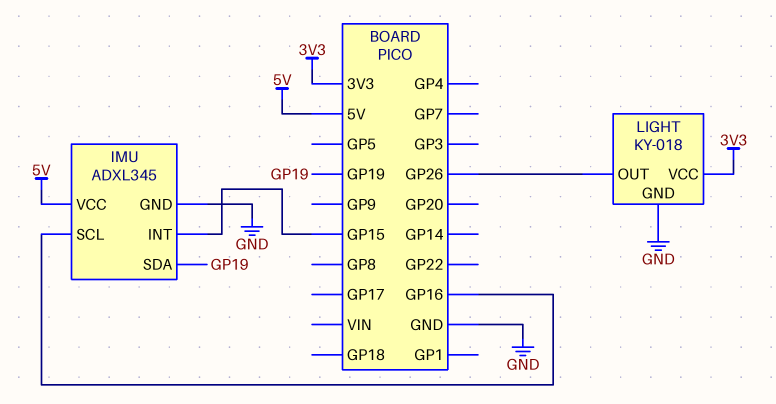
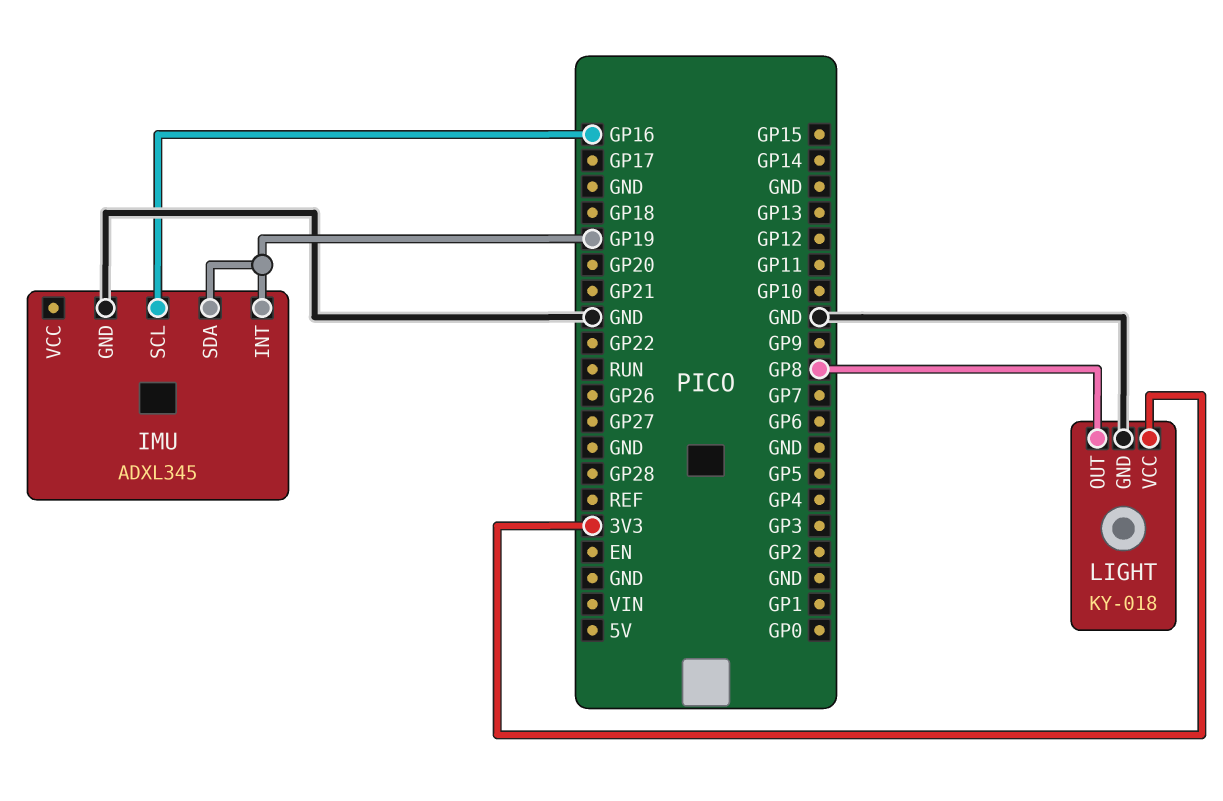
IMU pin INT: GP15 -> GP19
IMU pin VCC: 5V -> none
LIGHT pin OUT: GP26 -> GP8

